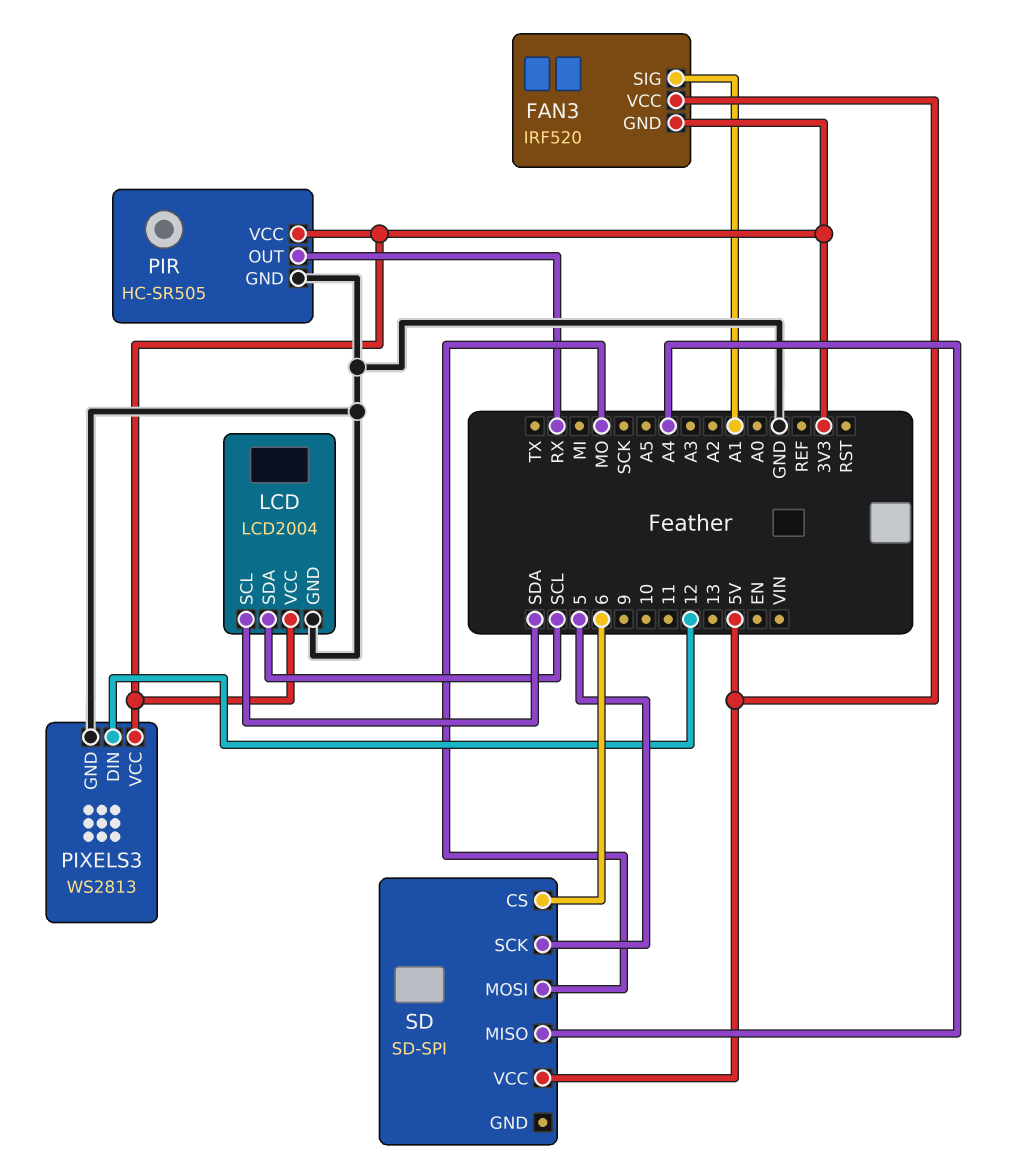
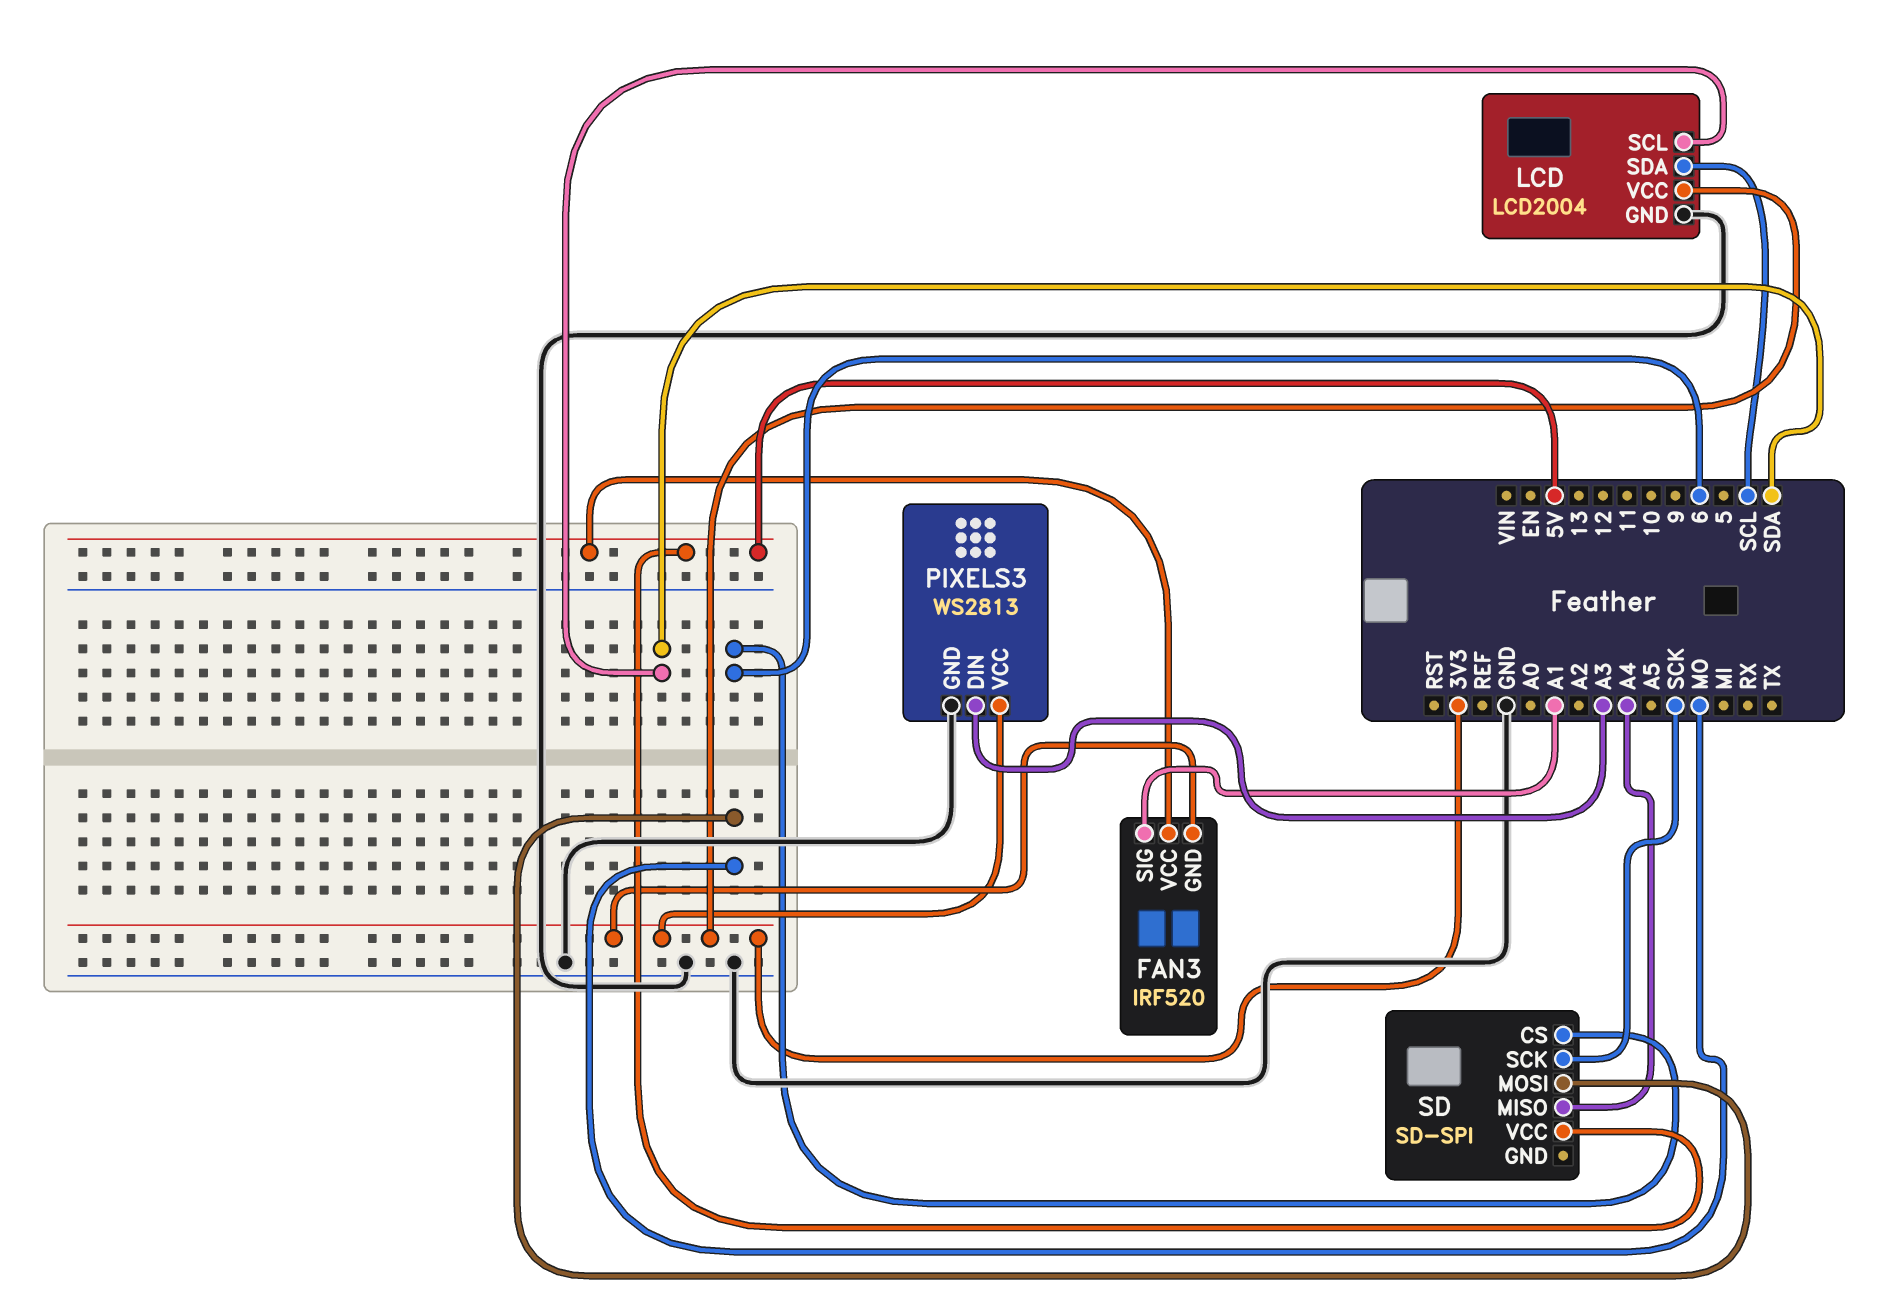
PIR: HC-SR505 -> none
PIR pin GND: GND -> none
PIR pin OUT: RX -> none
PIR pin VCC: 3V3 -> none
PIXELS3 pin DIN: 12 -> A3
SD pin SCK: 5 -> SCK

